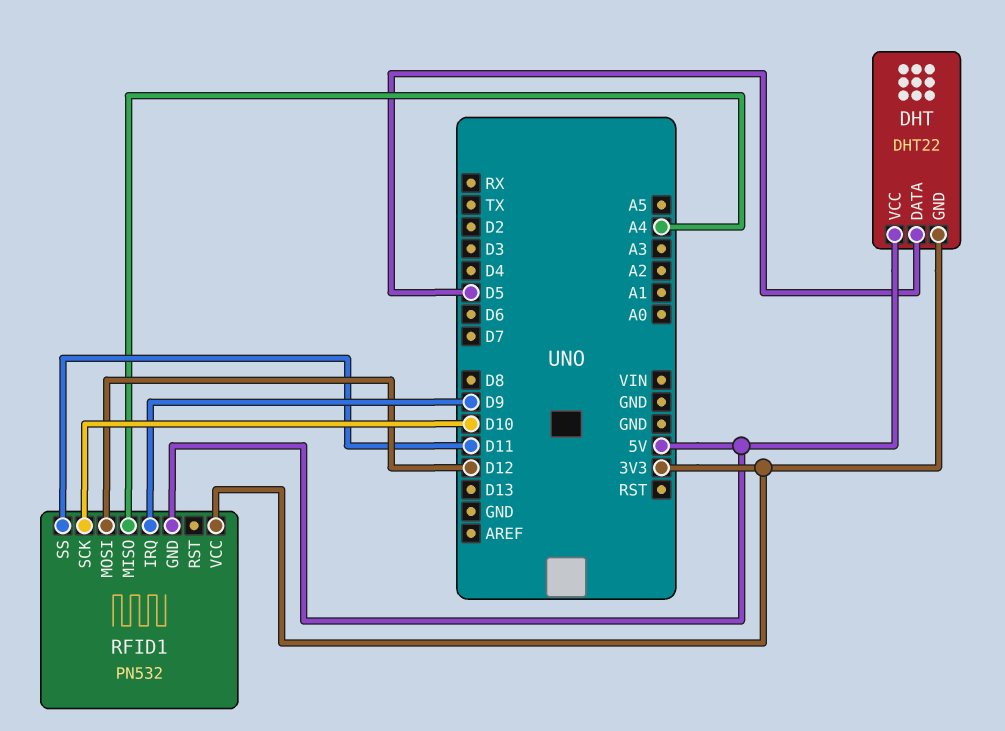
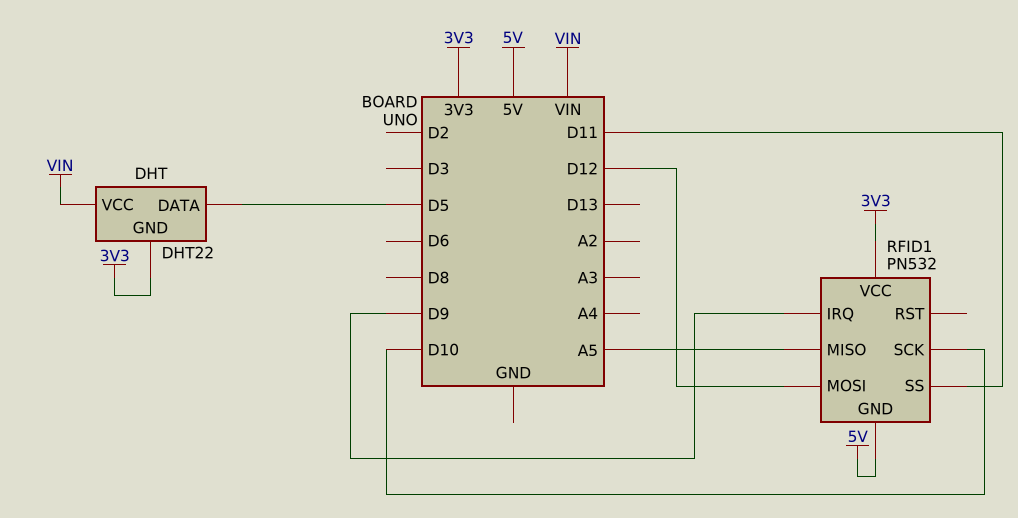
DHT pin VCC: 5V -> VIN
RFID1 pin MISO: A4 -> A5

